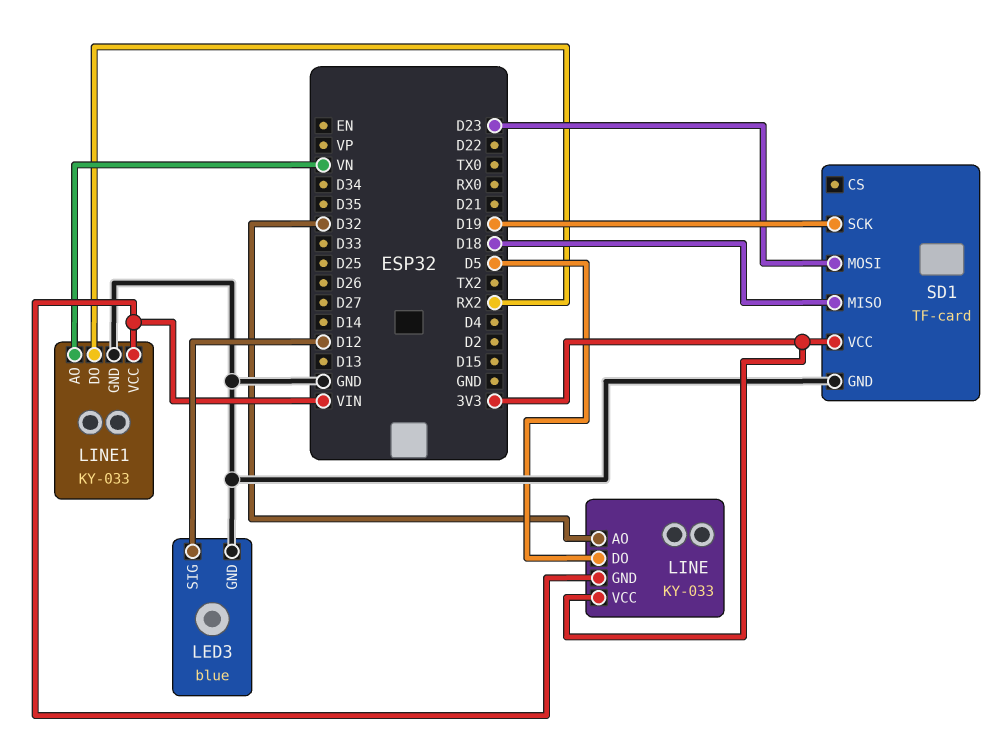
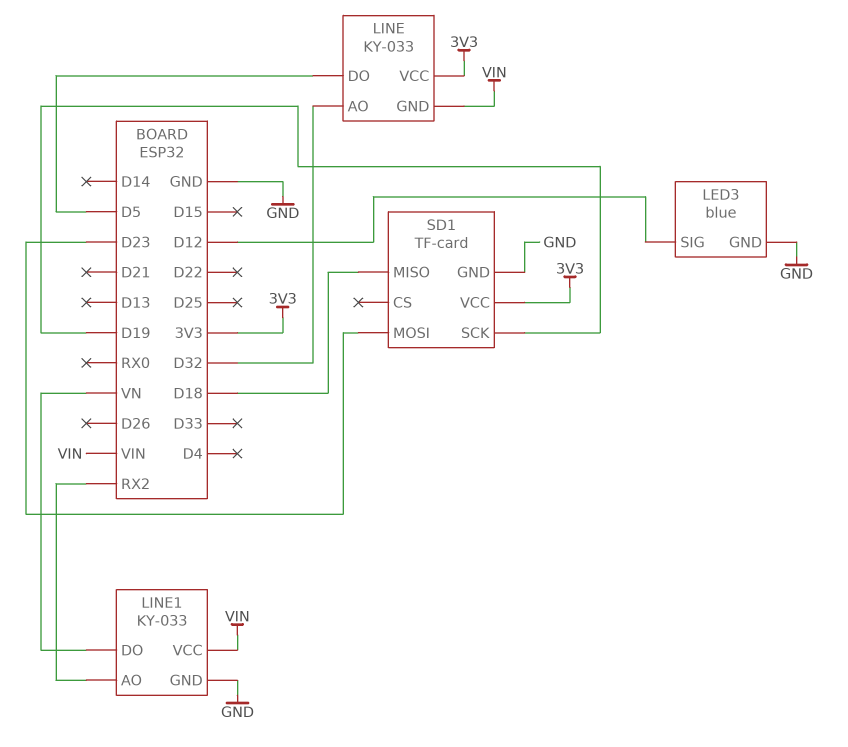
LINE1 pin AO: VN -> RX2
LINE1 pin DO: RX2 -> VN

